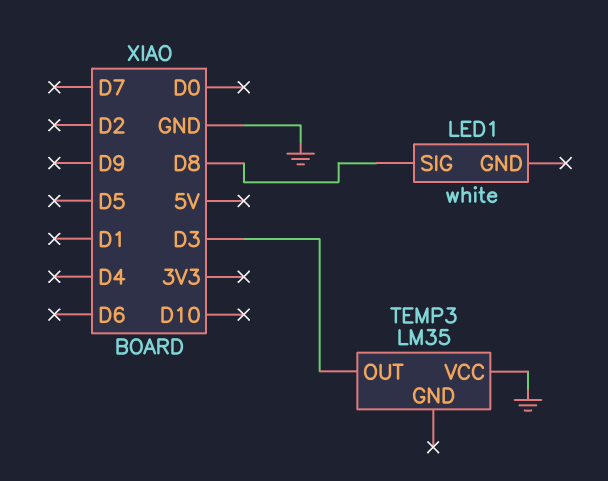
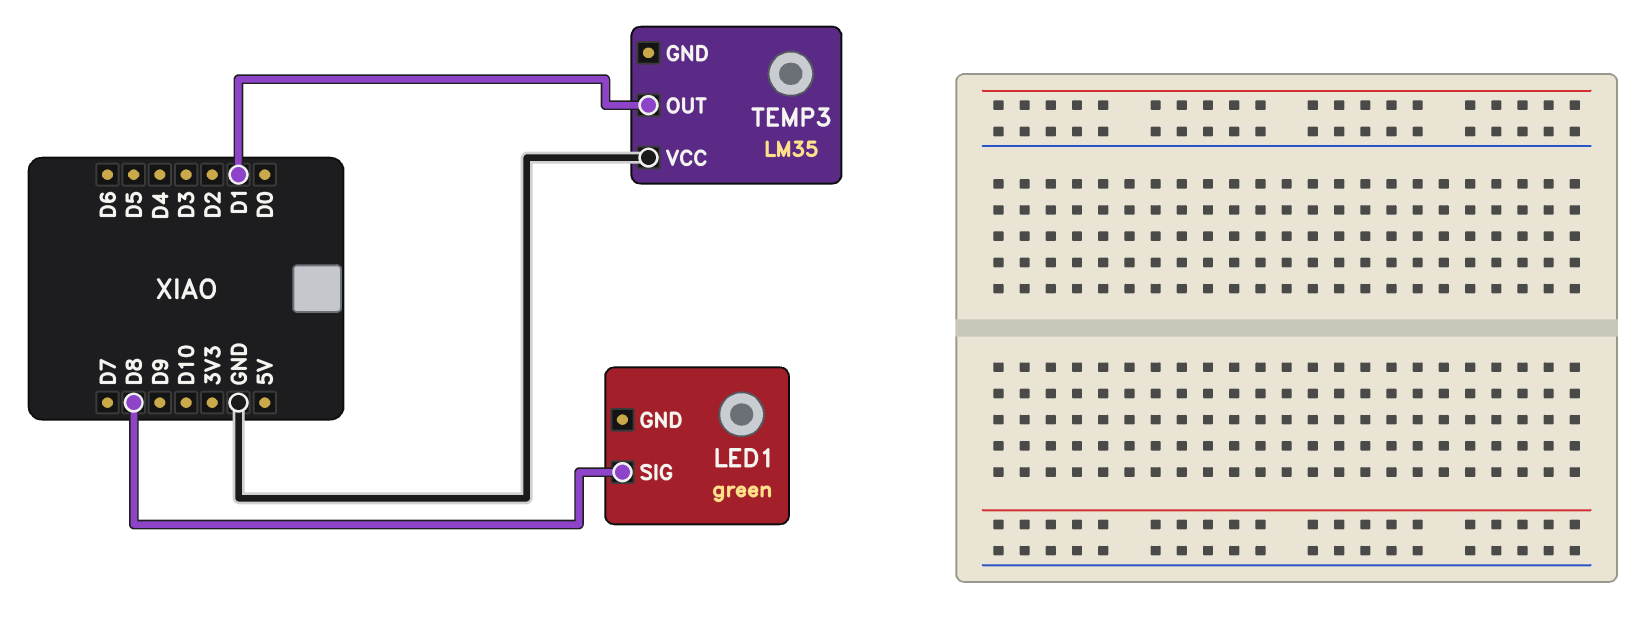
LED1: white -> green
TEMP3 pin OUT: D3 -> D1

